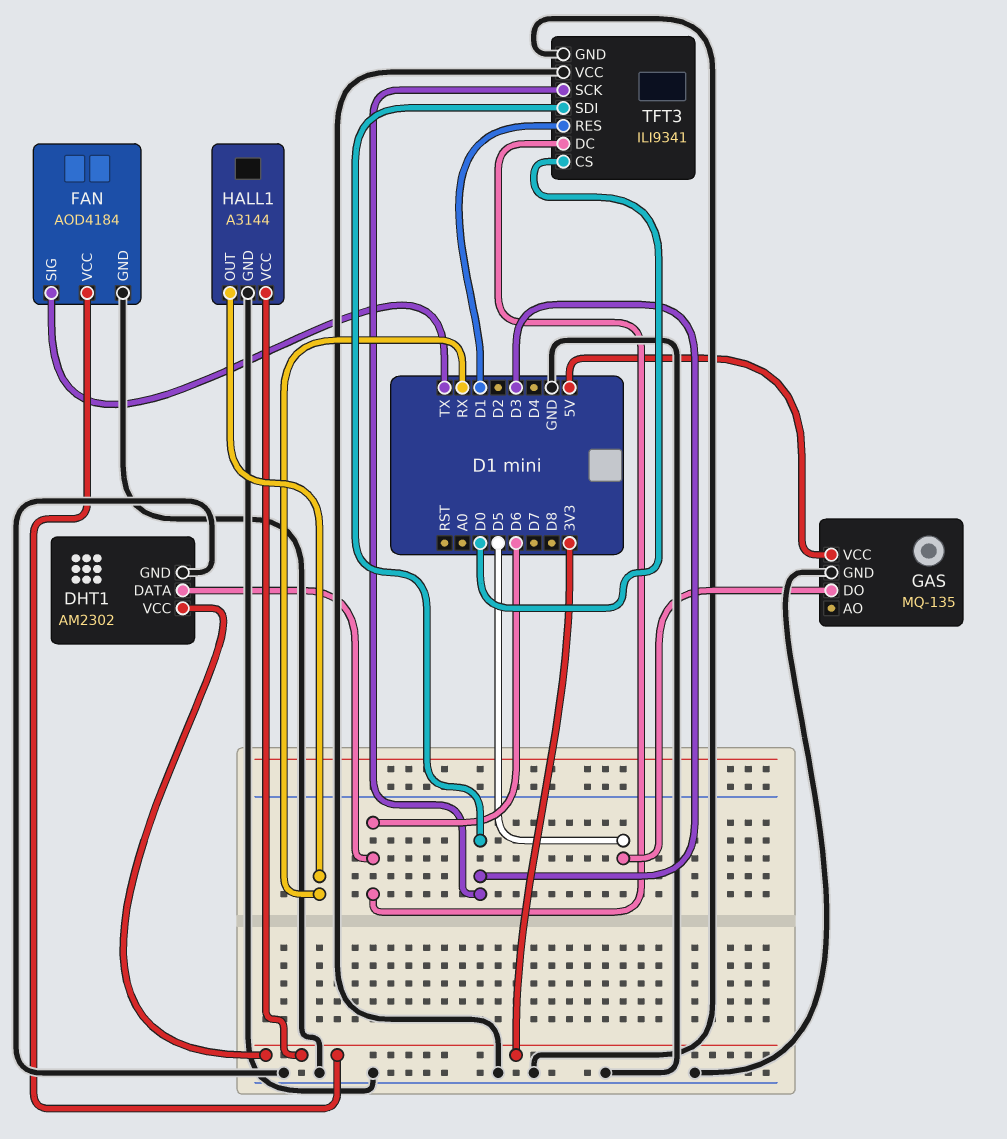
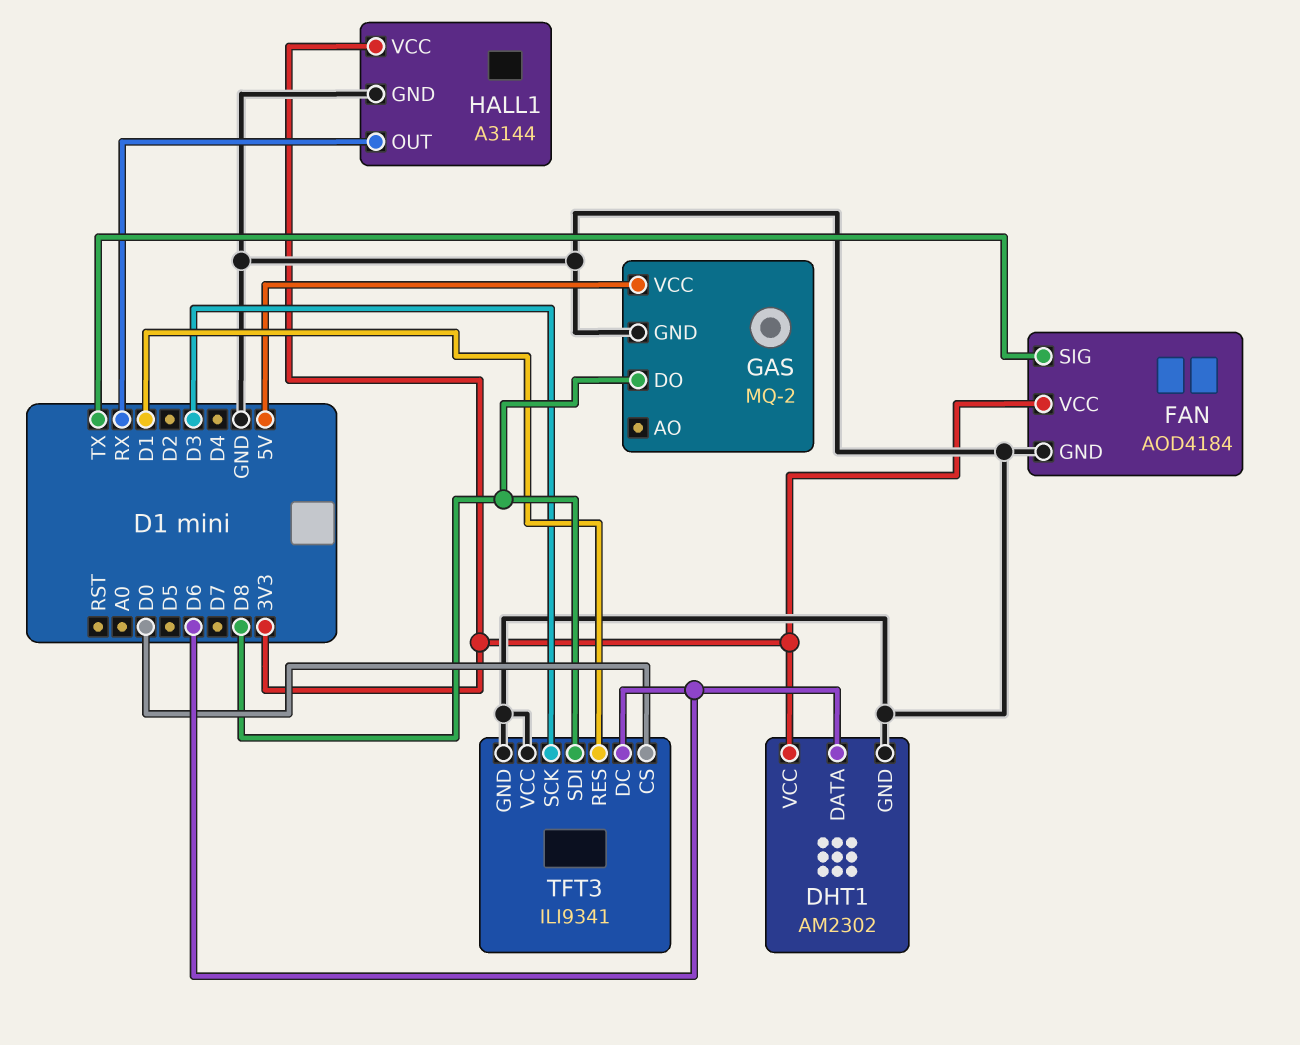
GAS: MQ-135 -> MQ-2
GAS pin DO: D5 -> D8
TFT3 pin SDI: D3 -> D8

